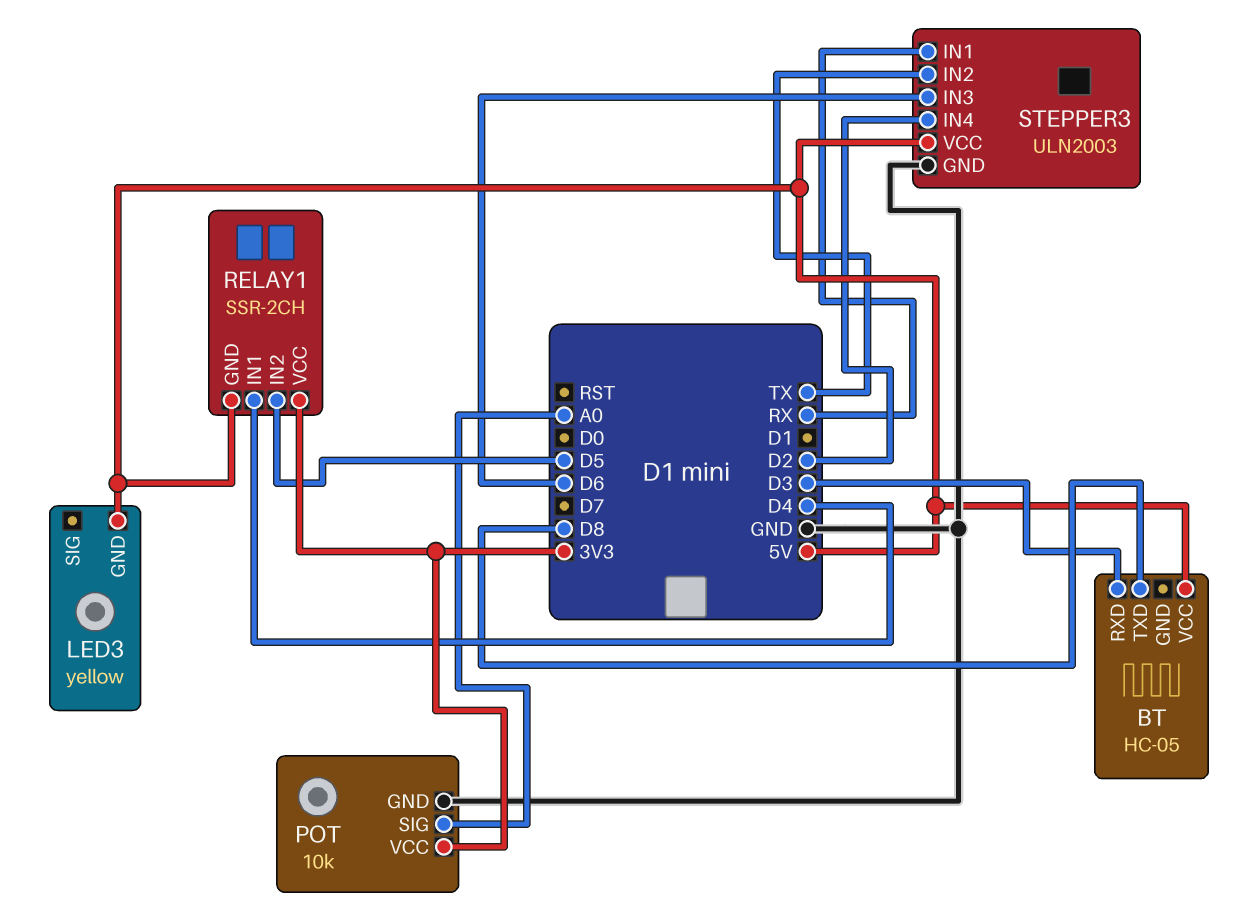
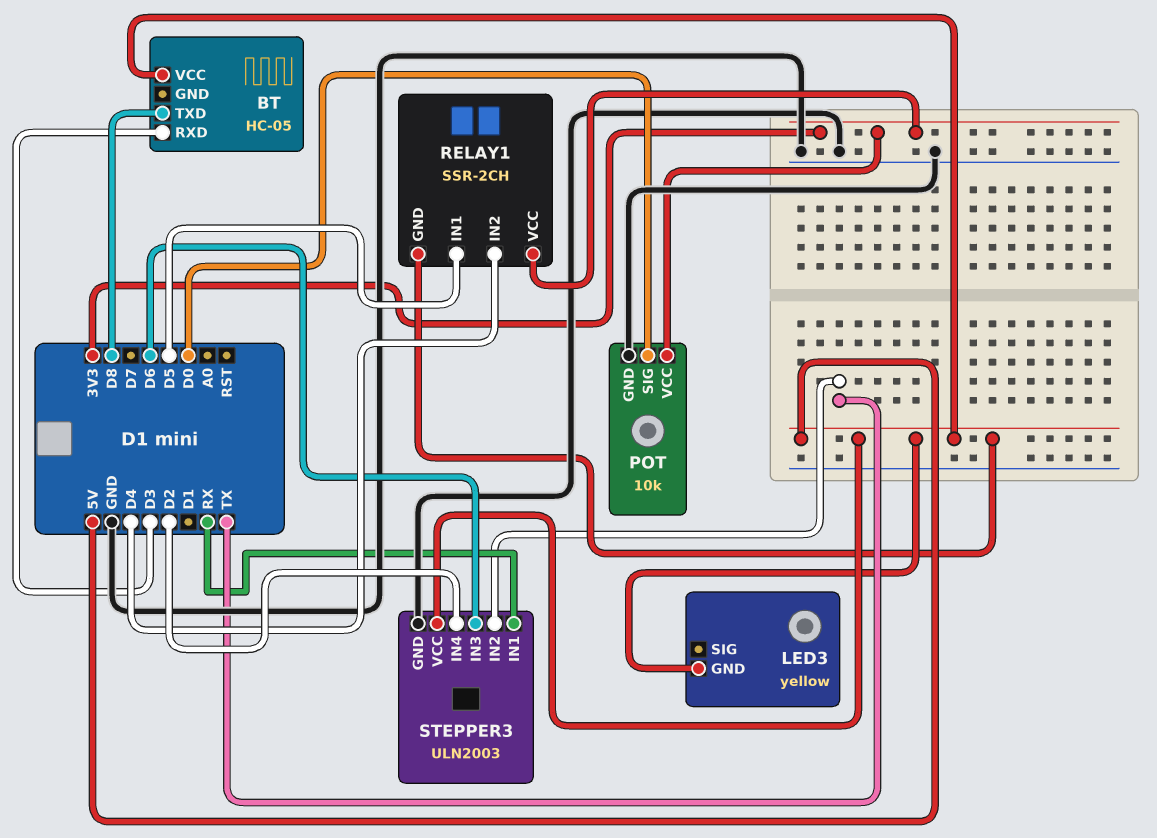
POT pin SIG: A0 -> D0
RELAY1 pin IN1: D4 -> D5
RELAY1 pin IN2: D5 -> D4

